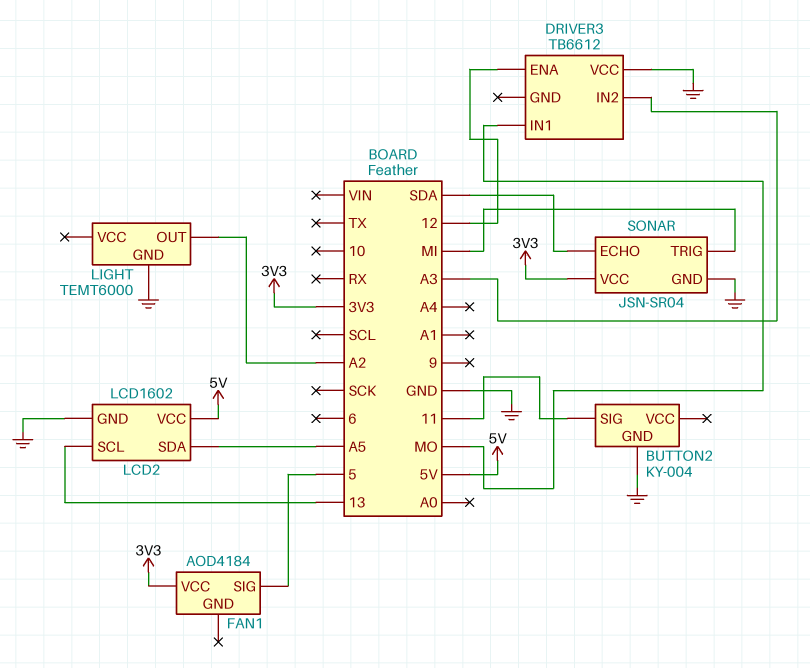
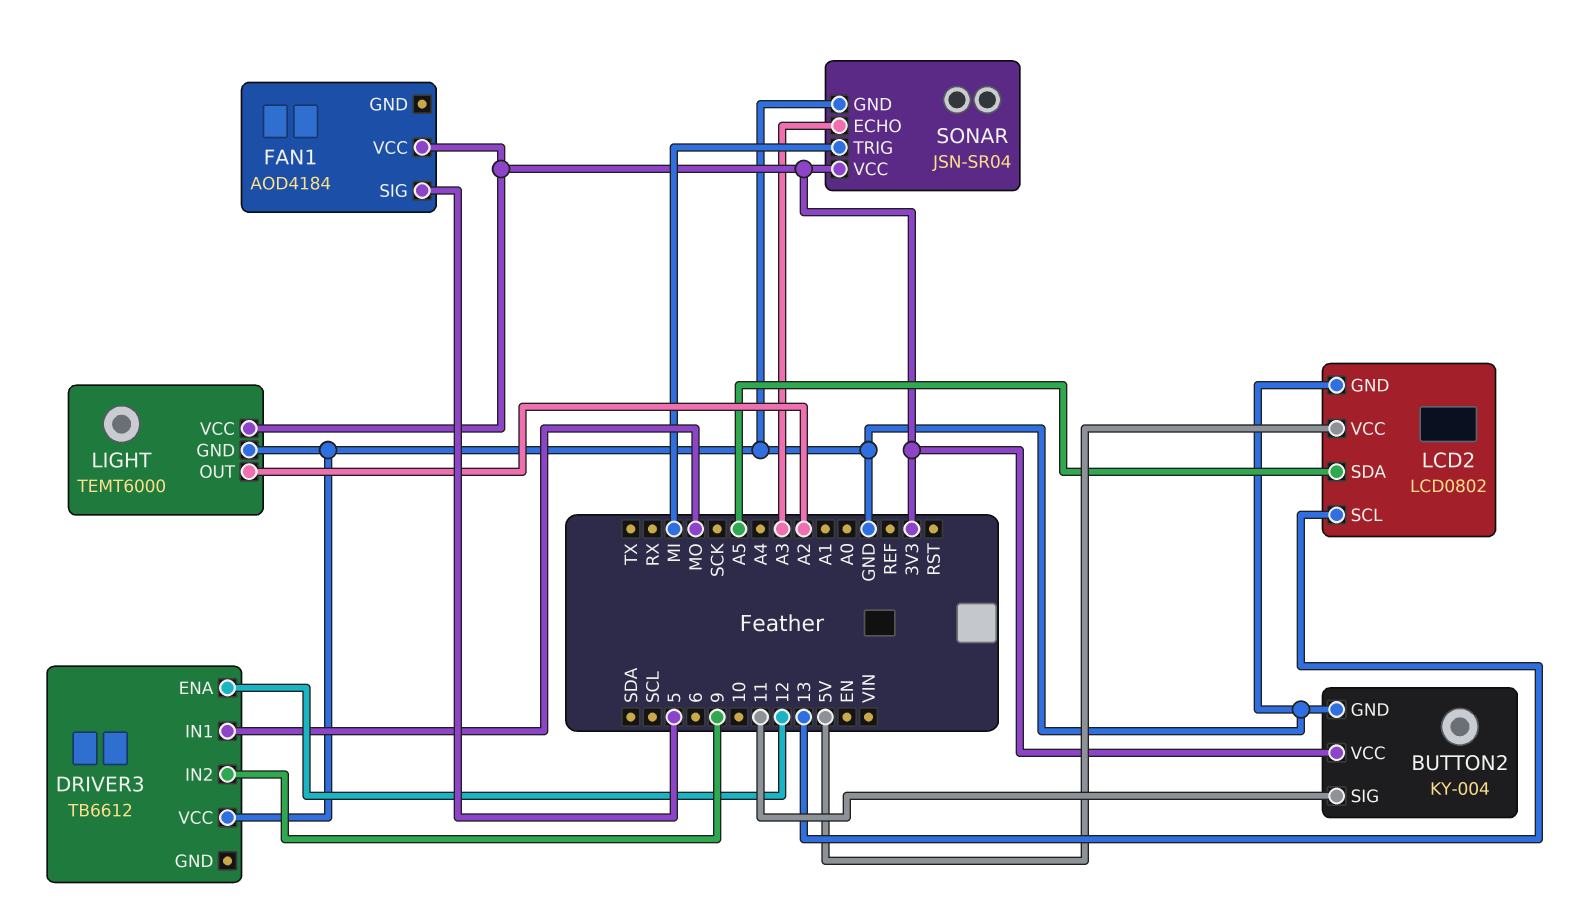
BUTTON2 pin VCC: none -> 3V3
DRIVER3 pin IN2: A3 -> 9
LCD2: LCD1602 -> LCD0802
LIGHT pin VCC: none -> 3V3
SONAR pin ECHO: SDA -> A3

